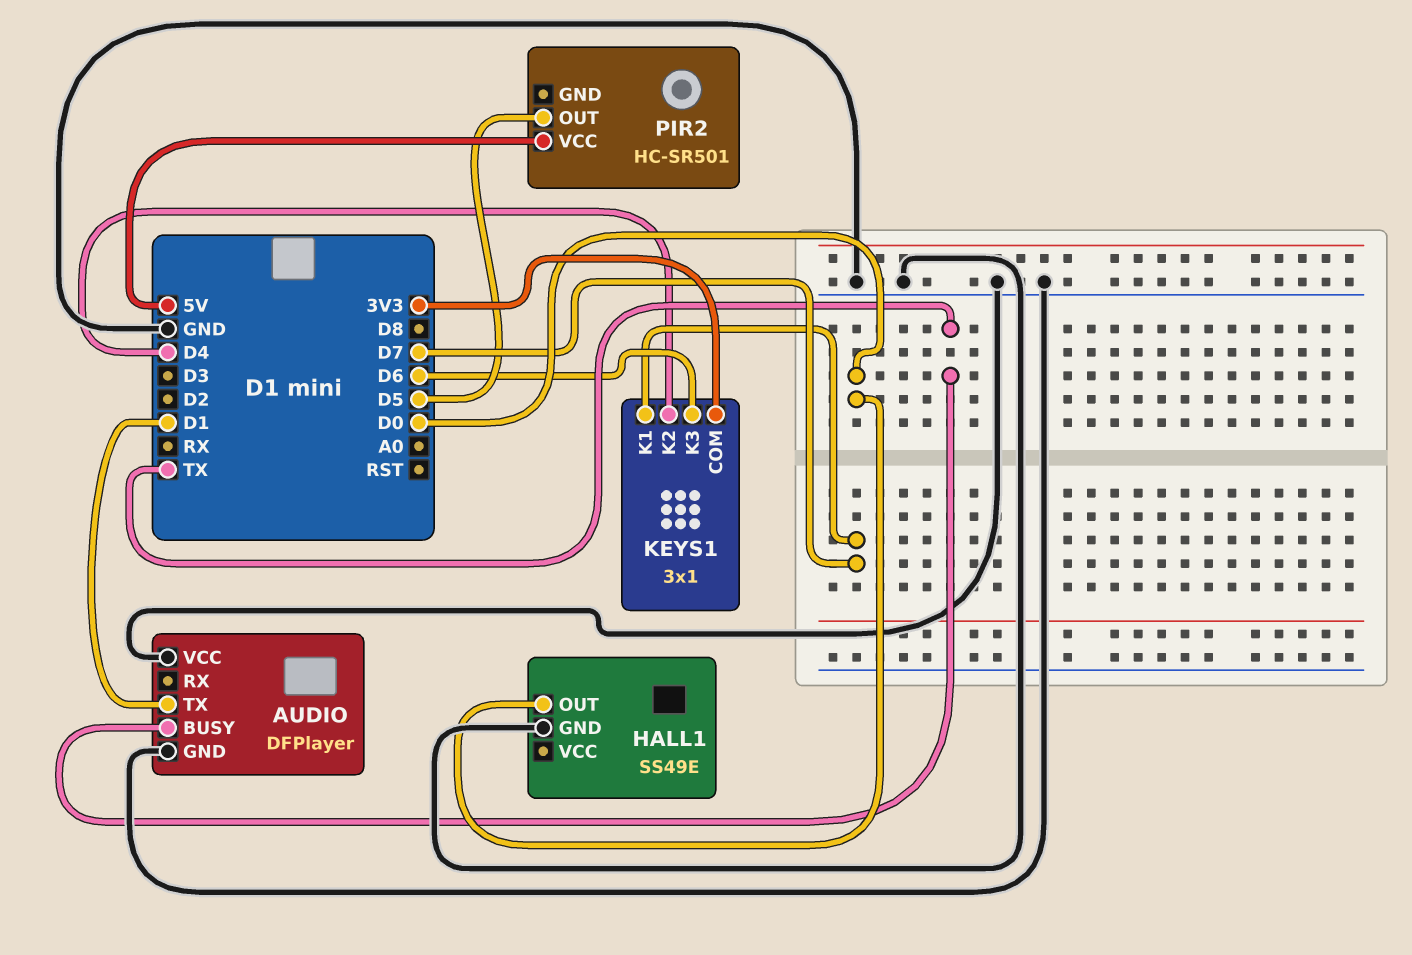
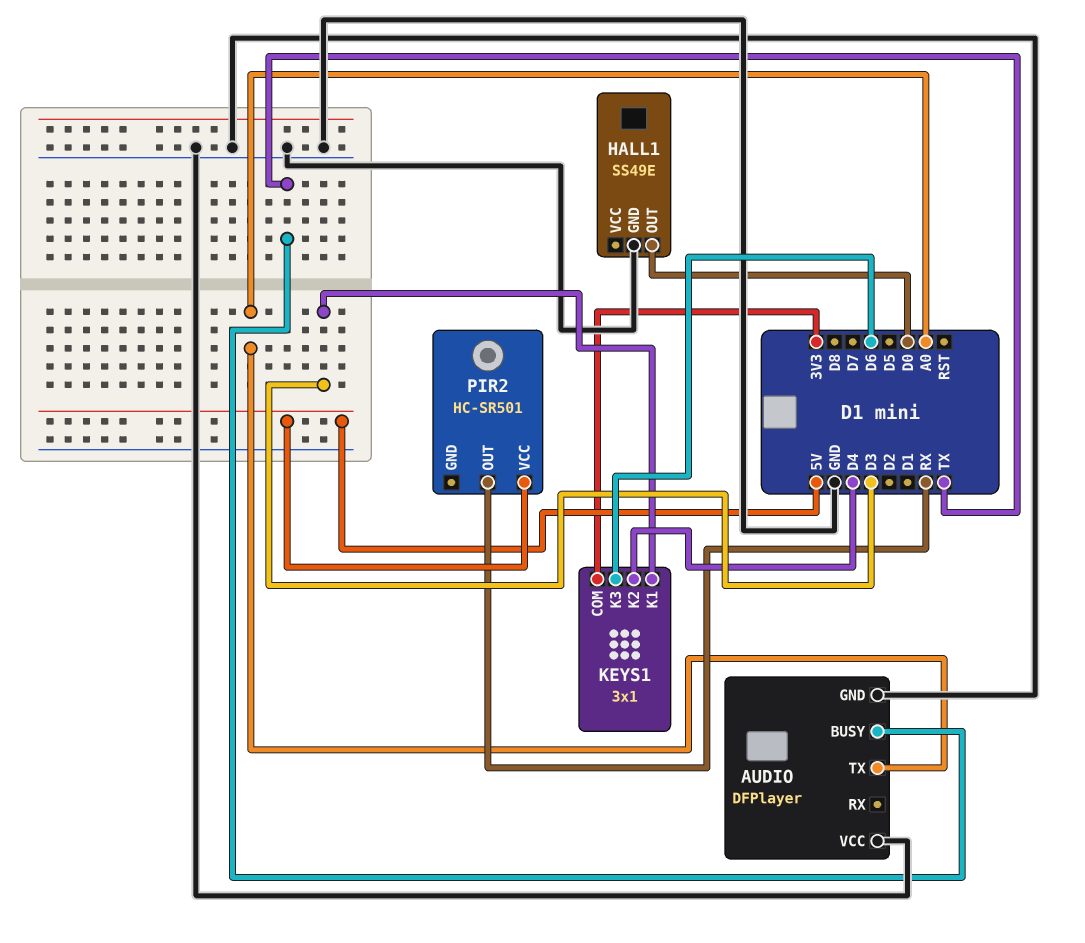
AUDIO pin TX: D1 -> A0
KEYS1 pin K1: D7 -> D3
PIR2 pin OUT: D5 -> RX

